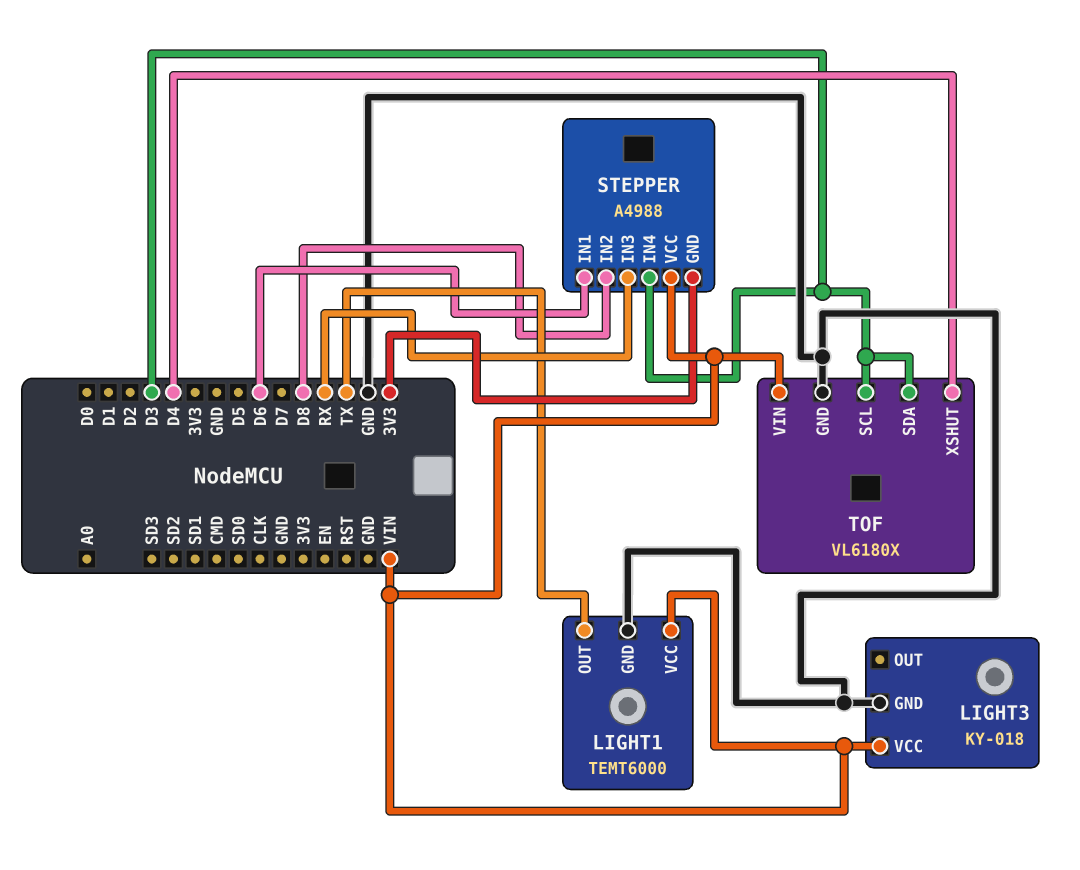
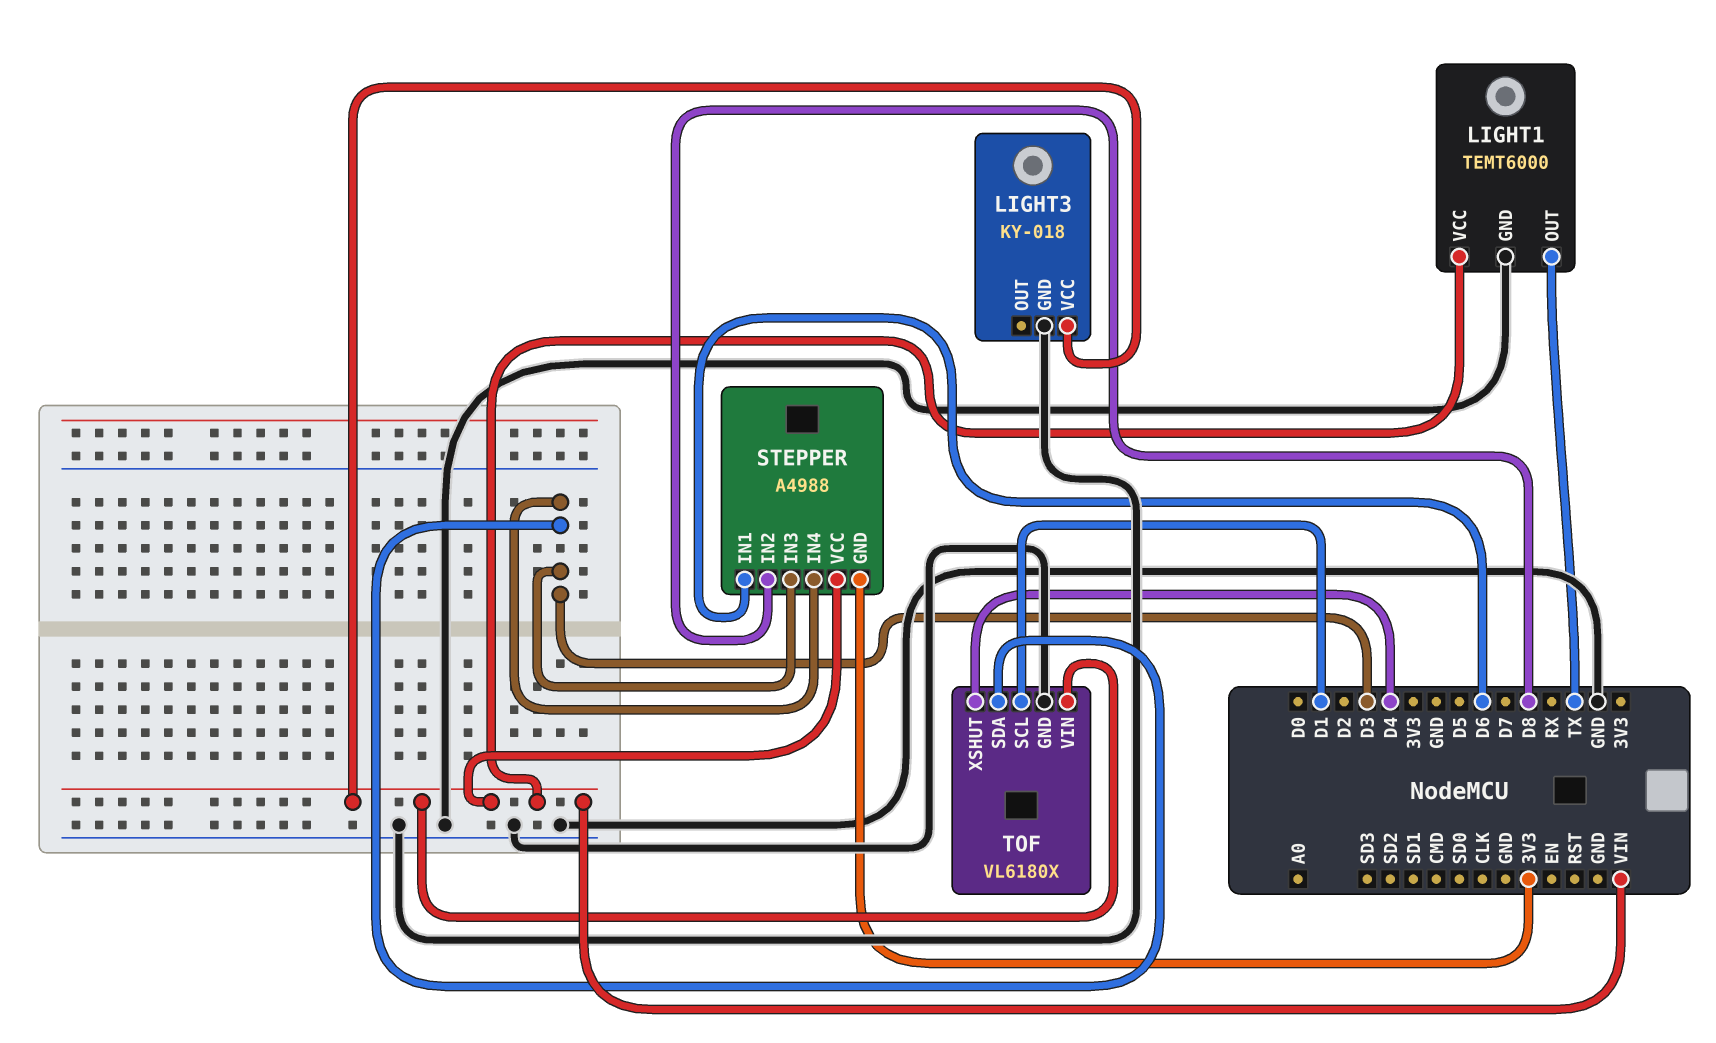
STEPPER pin IN3: RX -> D3
TOF pin SCL: D3 -> D1

